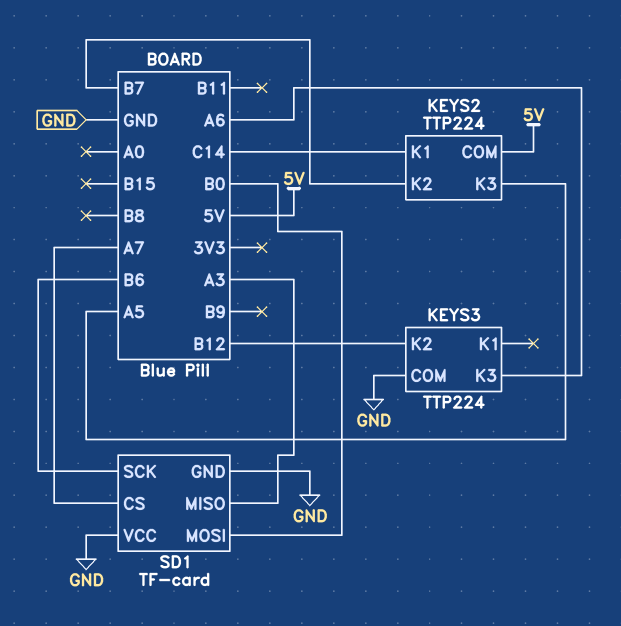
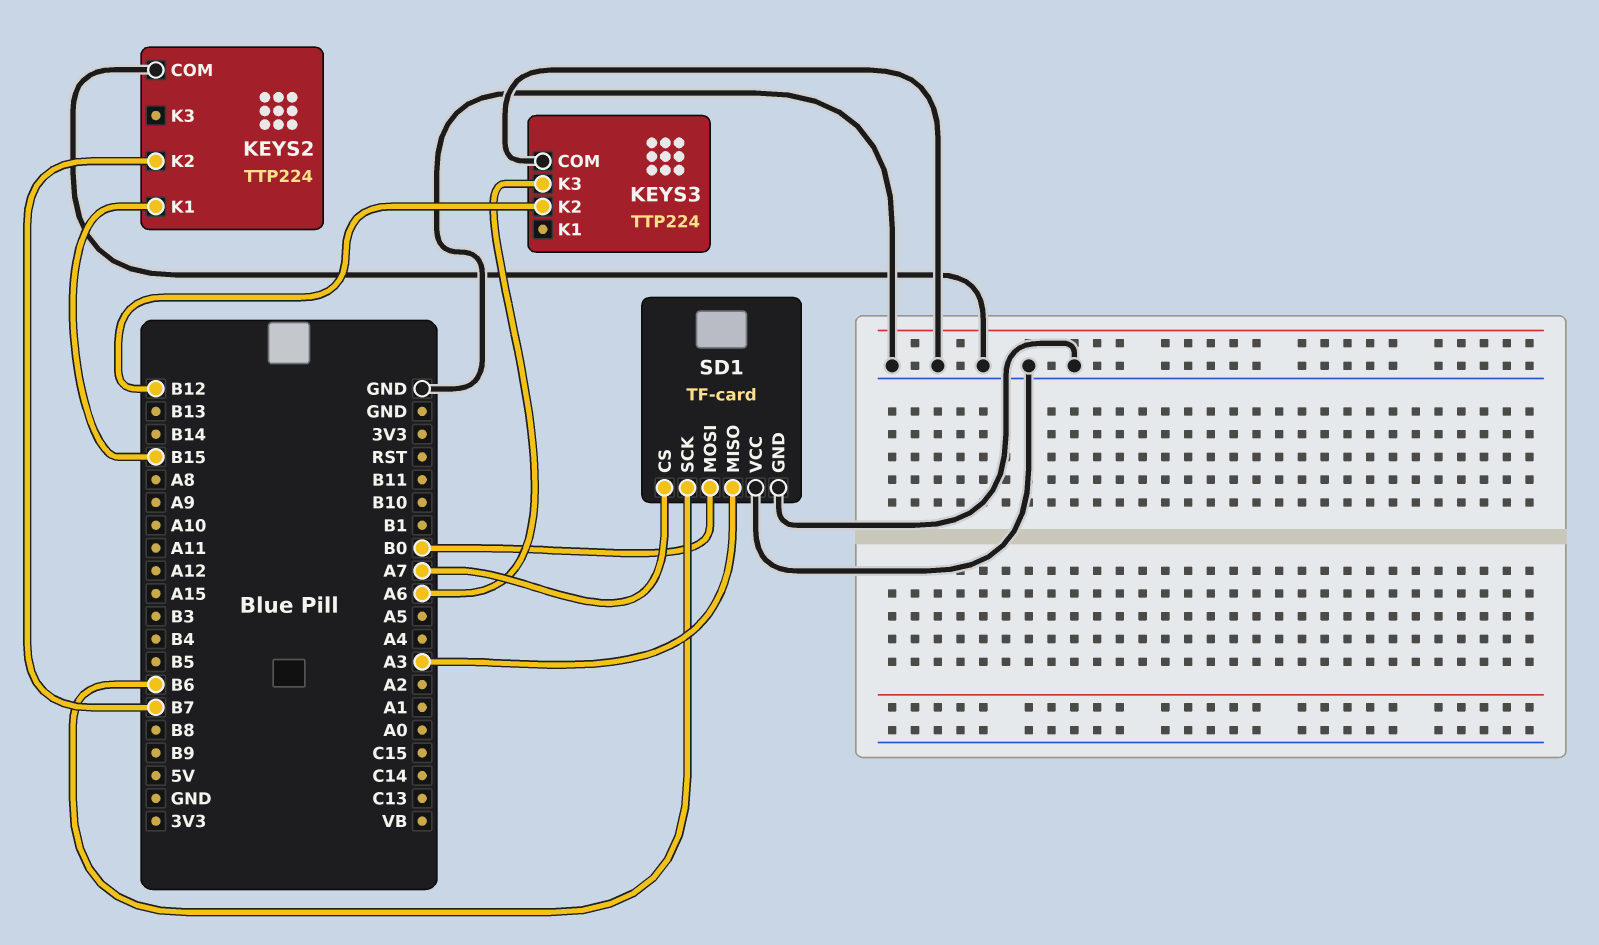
KEYS2 pin COM: 5V -> GND
KEYS2 pin K1: C14 -> B15
KEYS2 pin K3: A5 -> none

